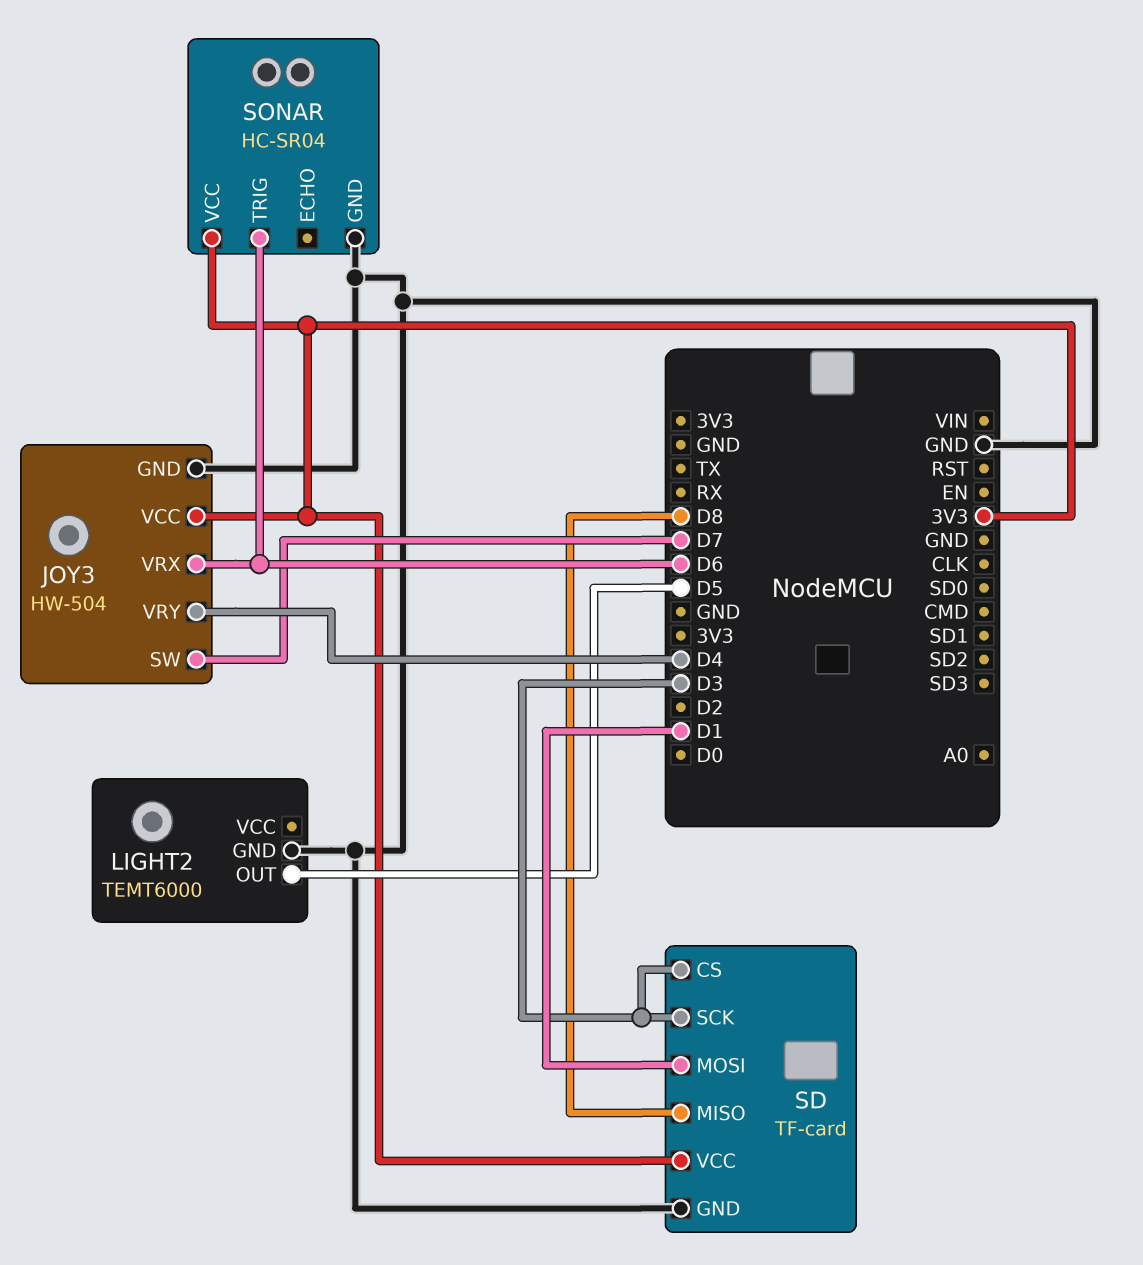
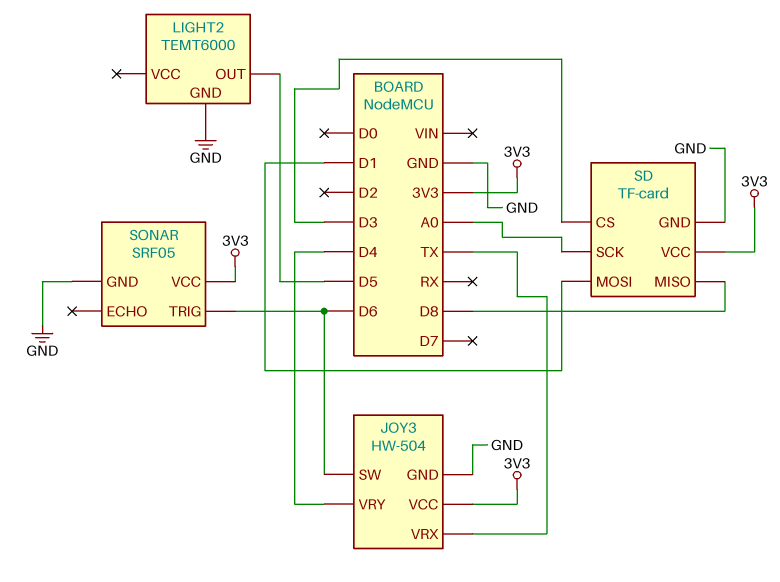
JOY3 pin SW: D7 -> D6
JOY3 pin VRX: D6 -> TX
SD pin SCK: D3 -> A0
SONAR: HC-SR04 -> SRF05

